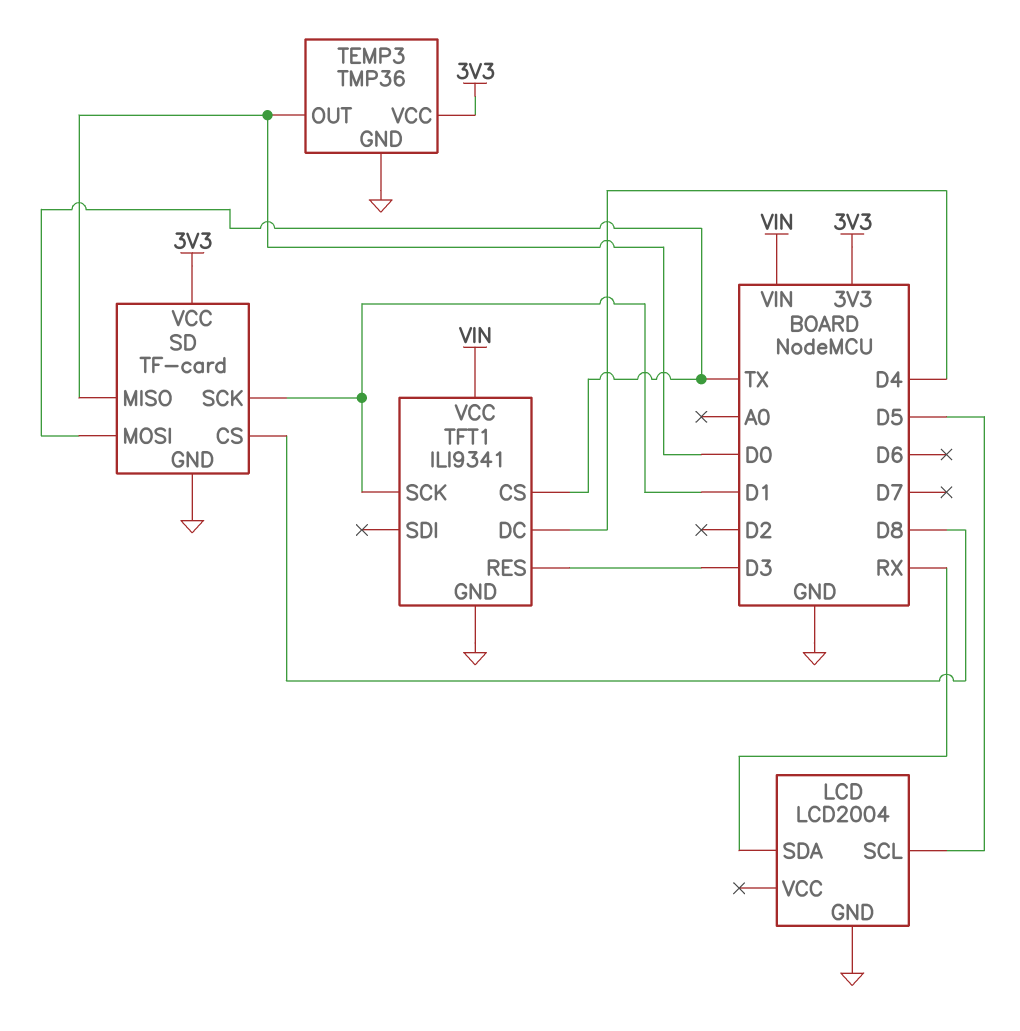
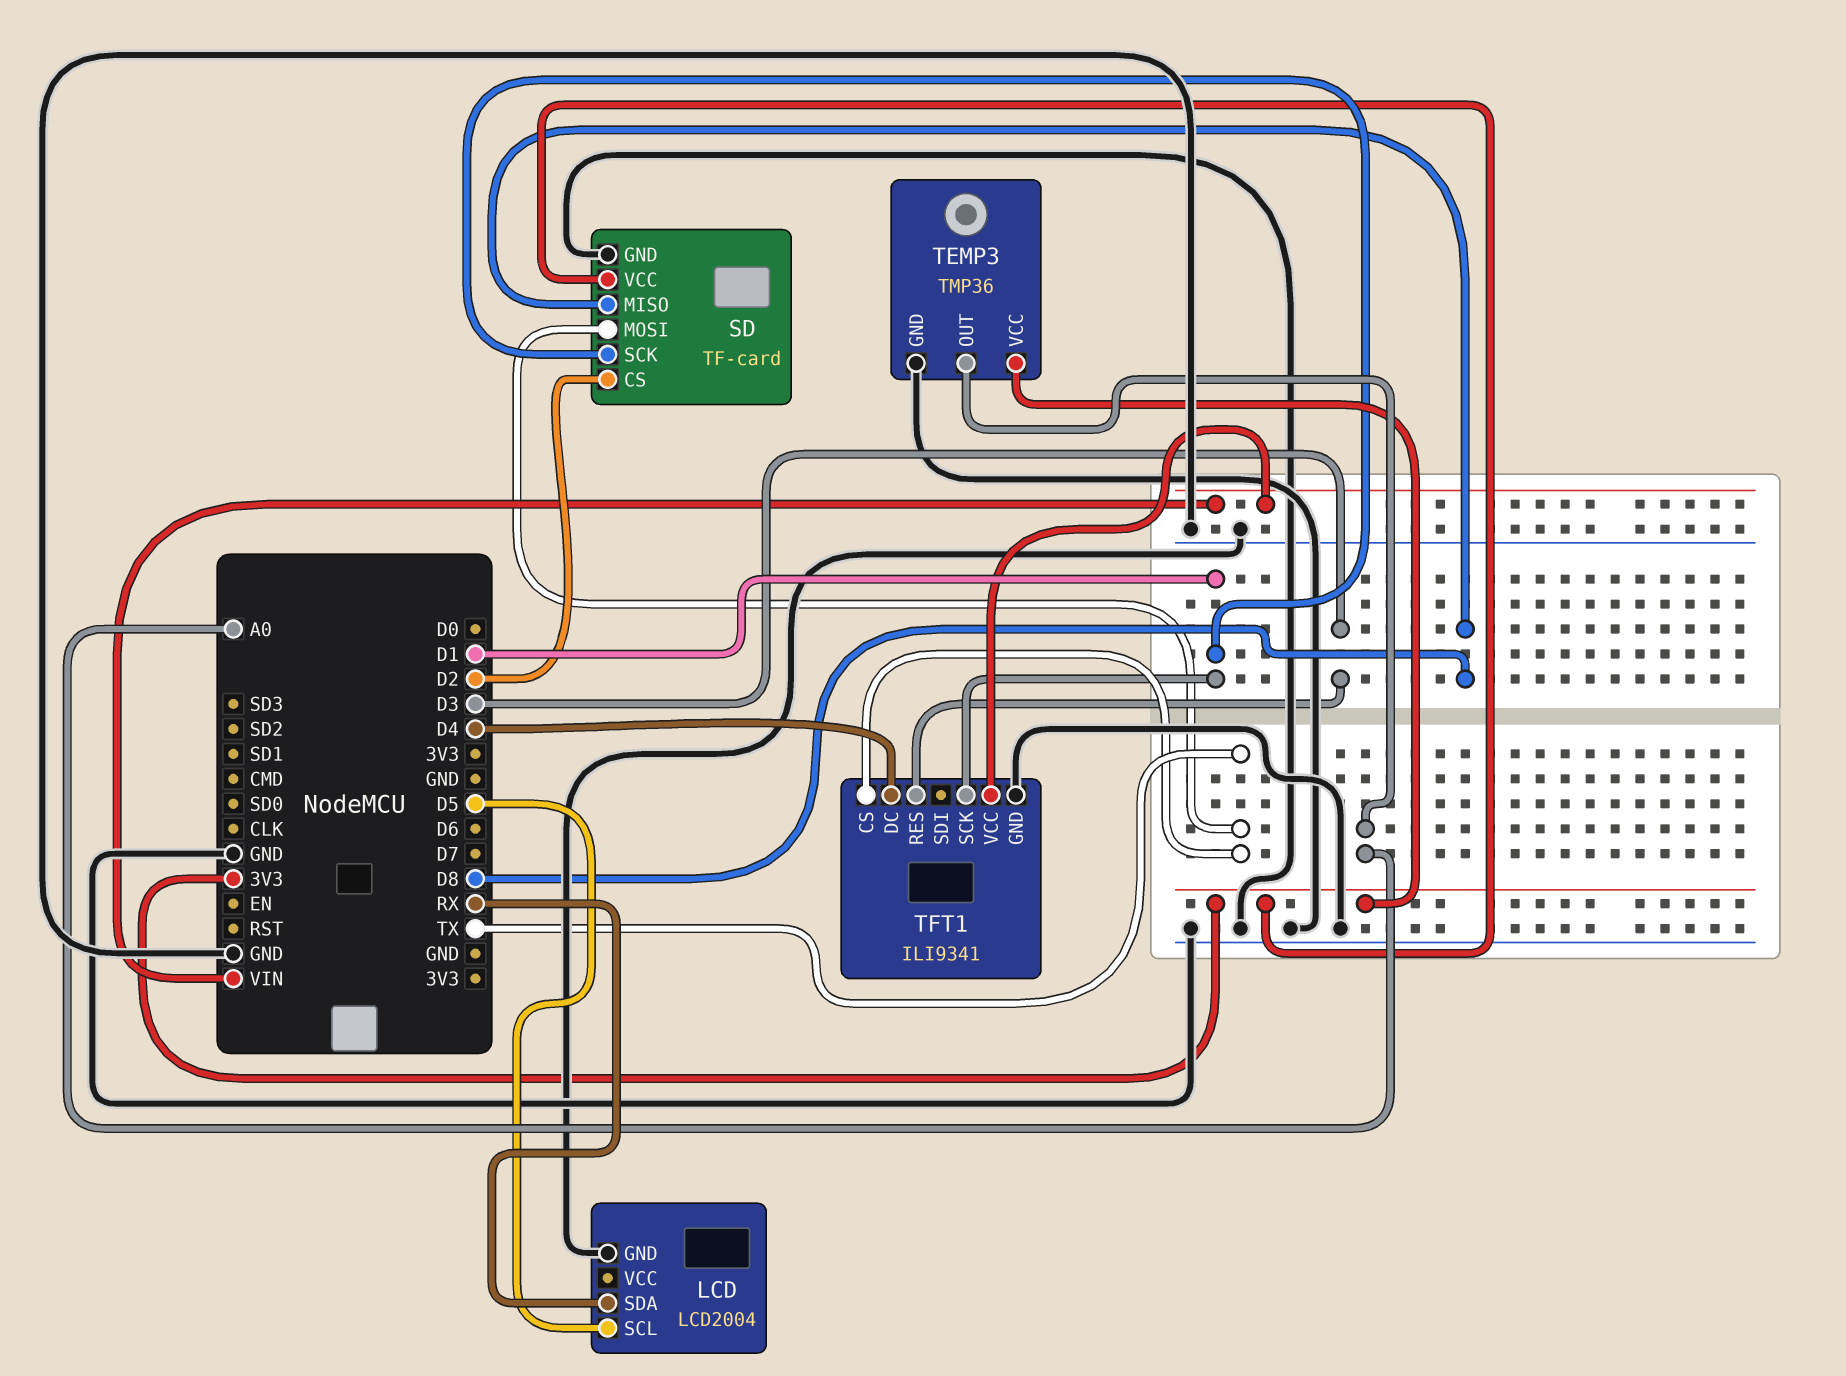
SD pin CS: D8 -> D2
SD pin MISO: D0 -> D8
TEMP3 pin OUT: D0 -> A0

